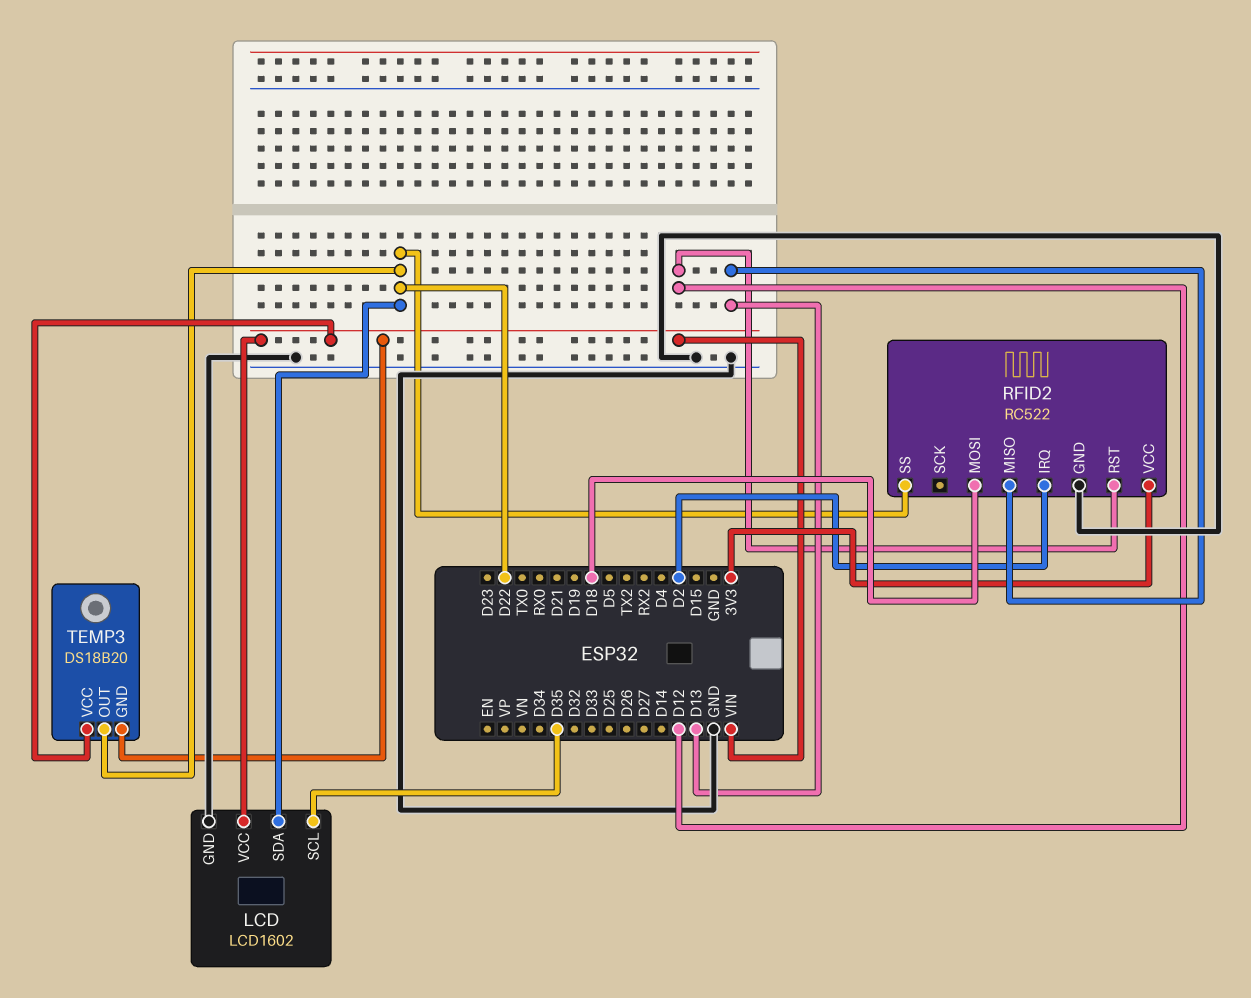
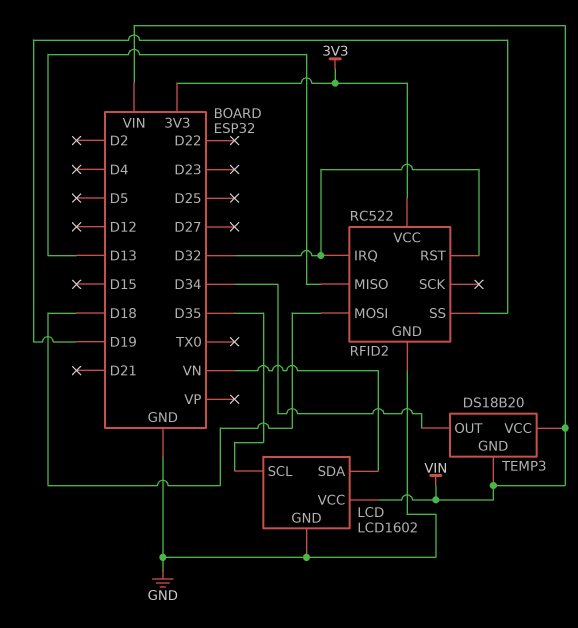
LCD pin SDA: D22 -> VN
RFID2 pin IRQ: D2 -> D32
RFID2 pin RST: D12 -> D32
RFID2 pin SS: D22 -> D19
TEMP3 pin OUT: D22 -> D34

